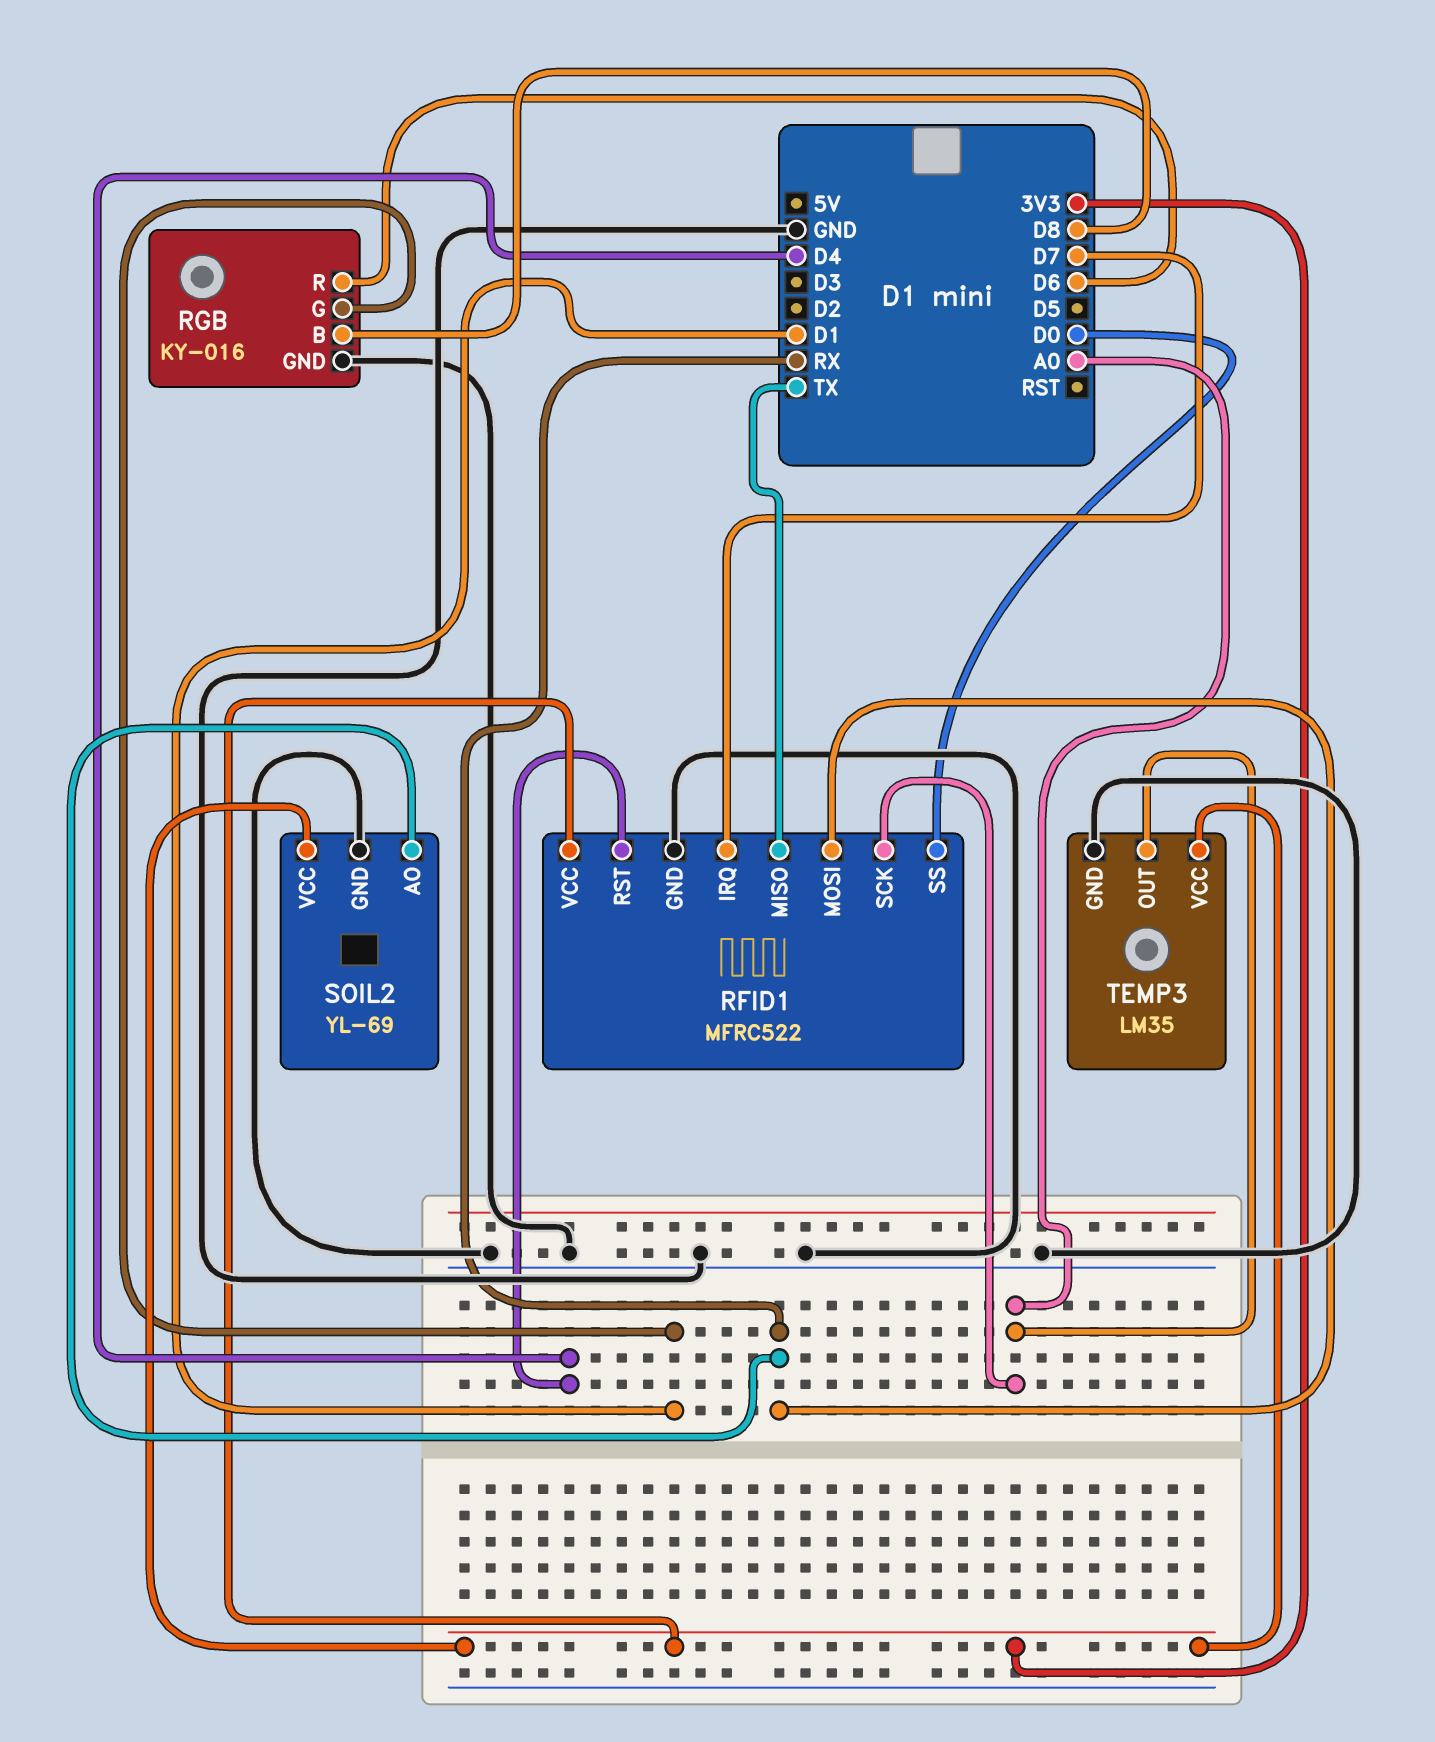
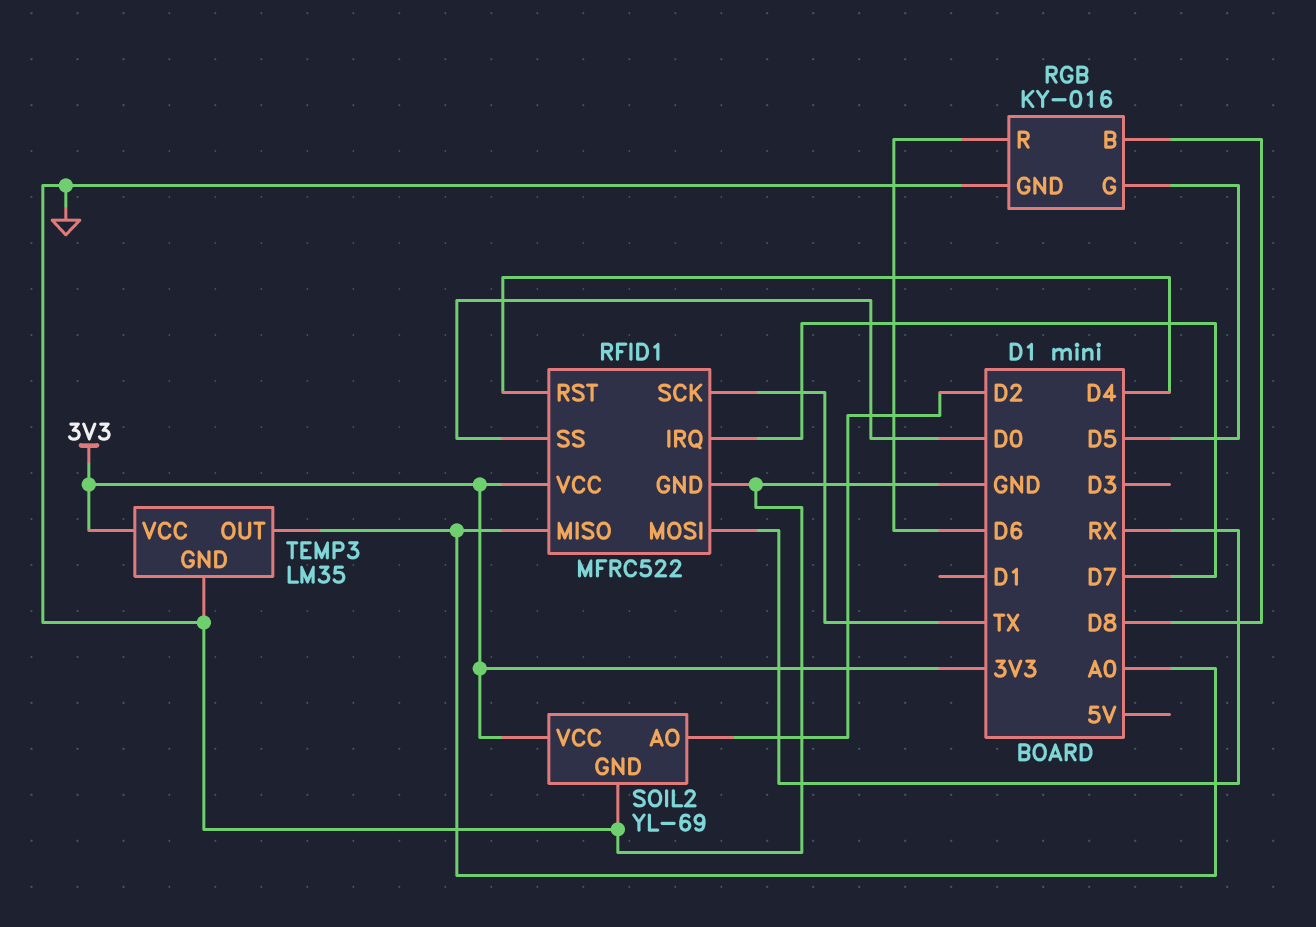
RFID1 pin MISO: TX -> A0
RFID1 pin SCK: A0 -> TX
RGB pin G: D1 -> D5
SOIL2 pin AO: RX -> D2

